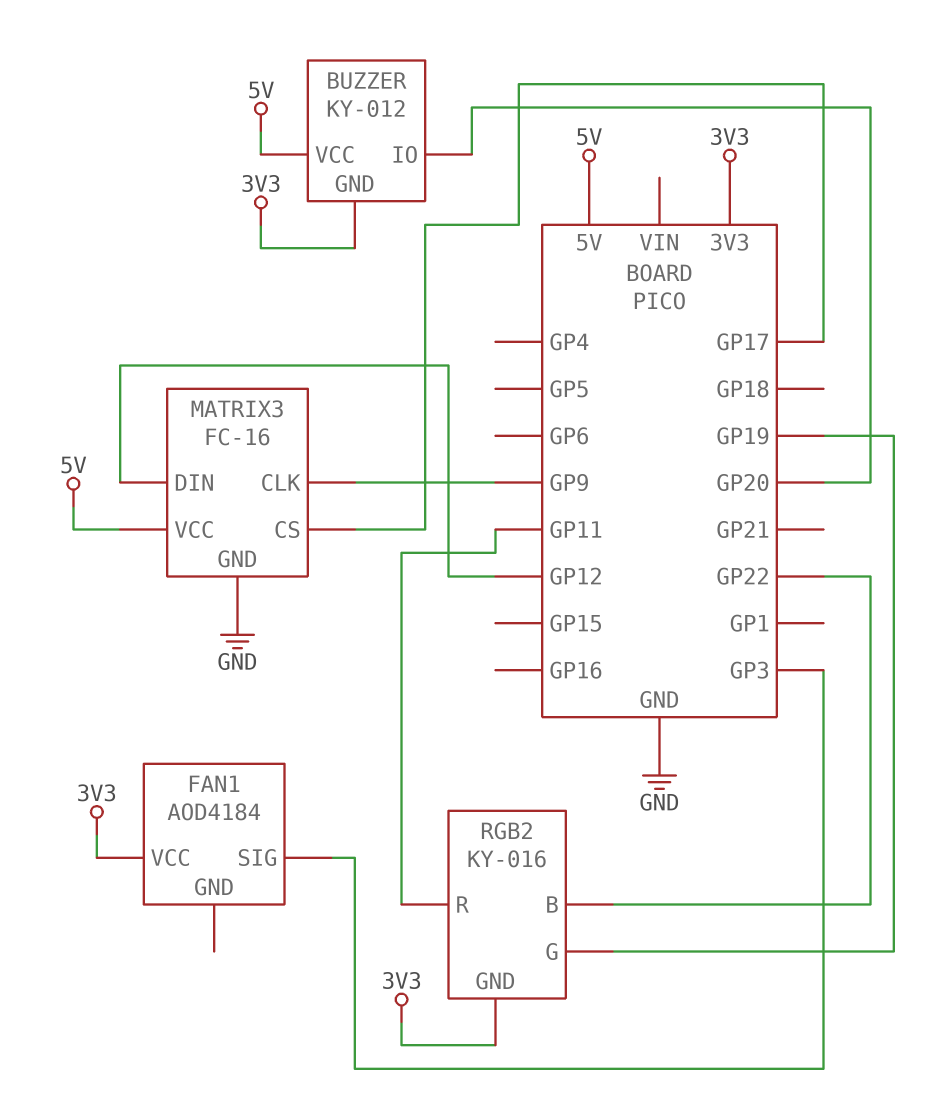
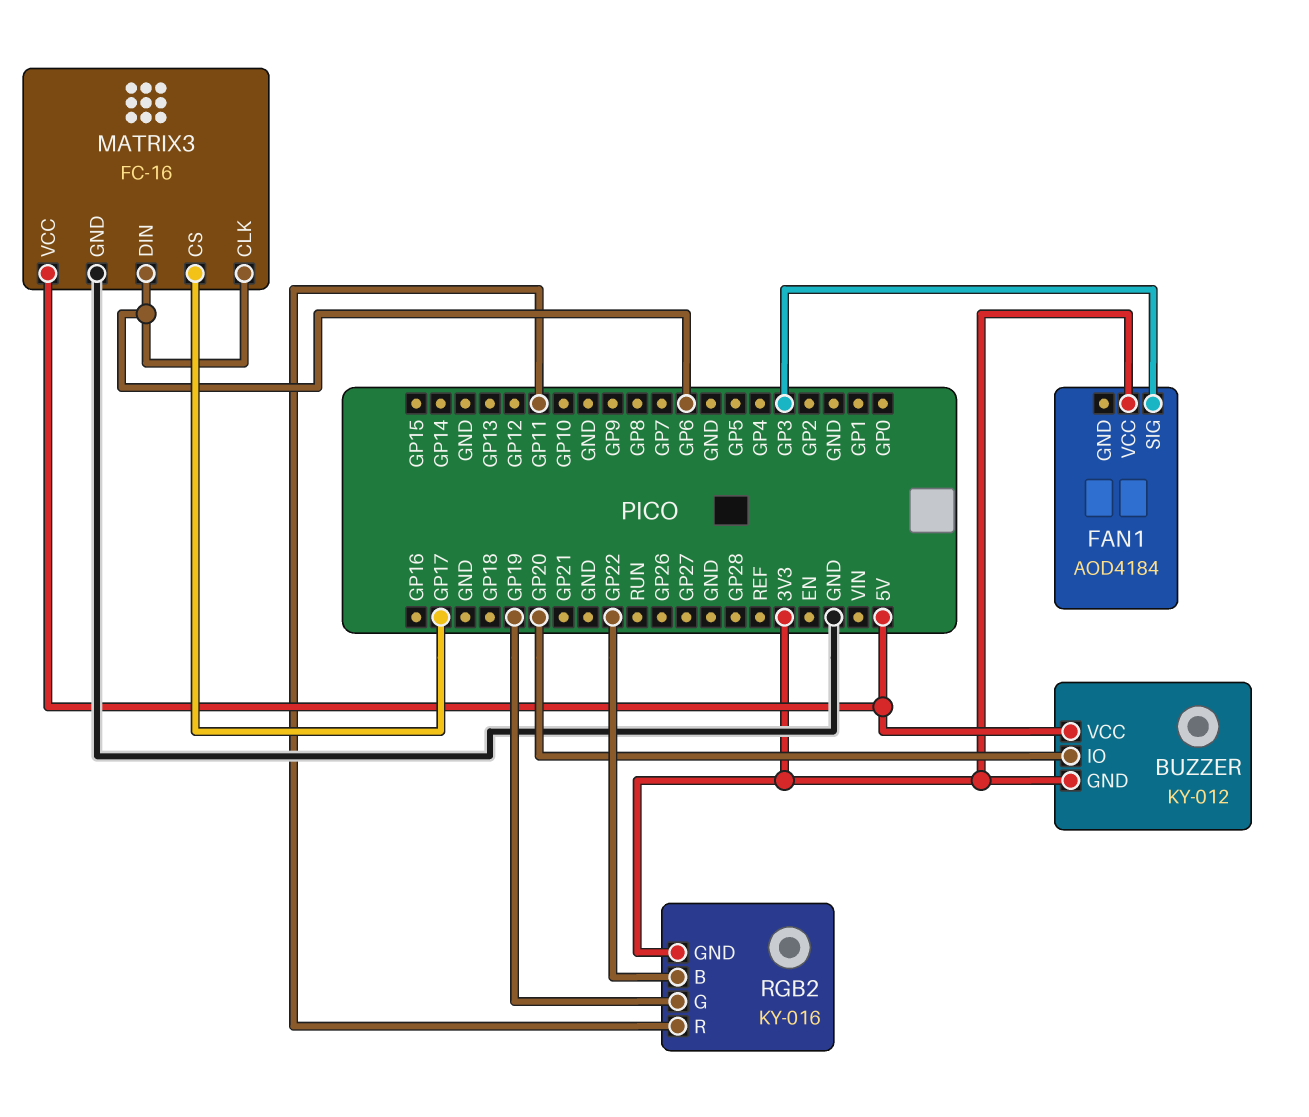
MATRIX3 pin CLK: GP9 -> GP6
MATRIX3 pin DIN: GP12 -> GP6

